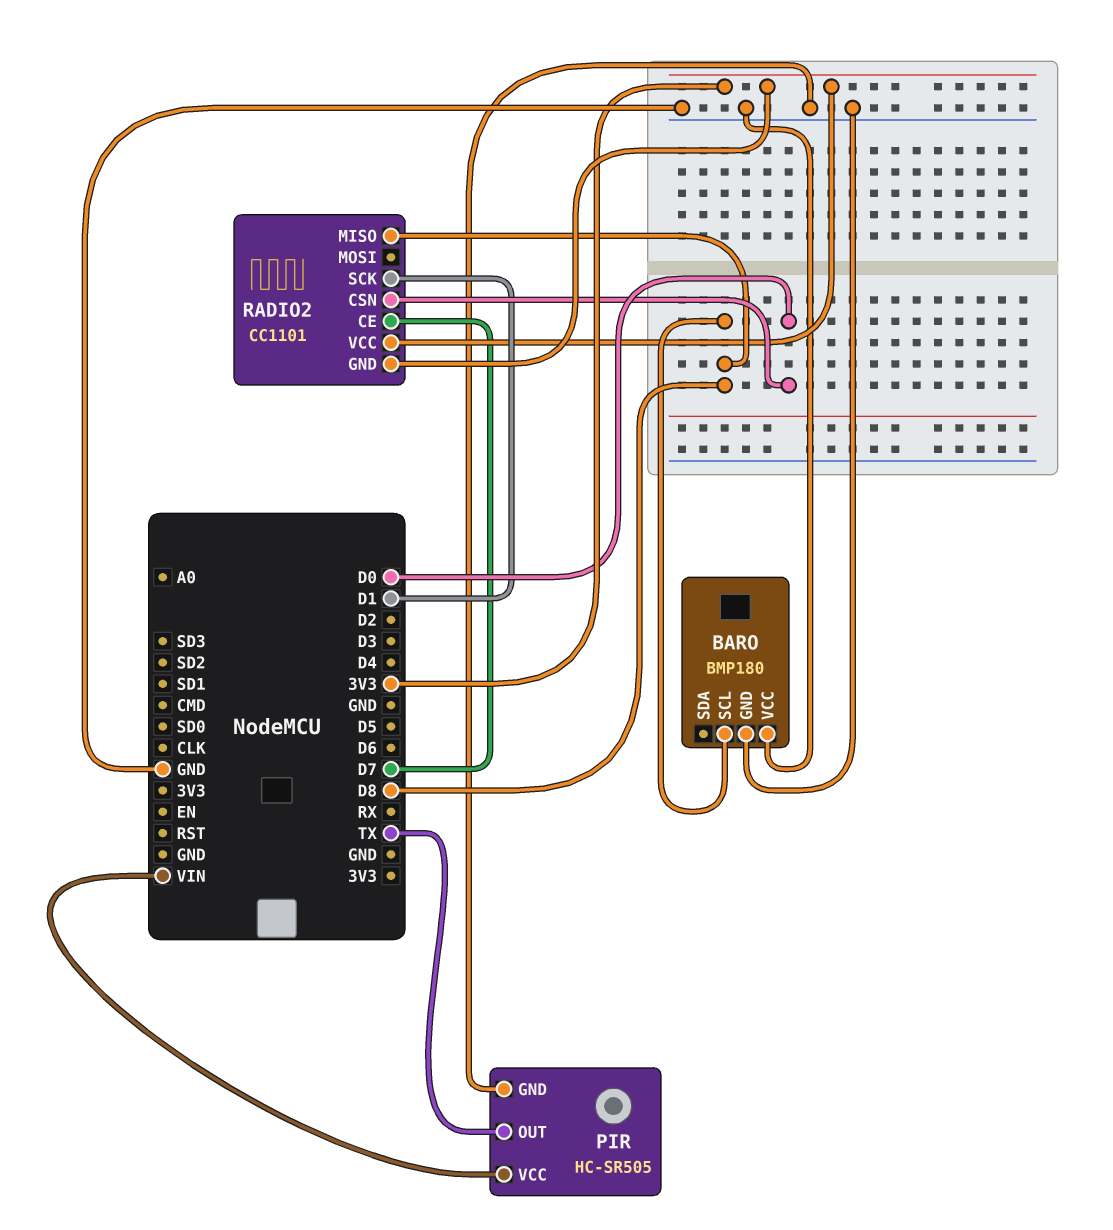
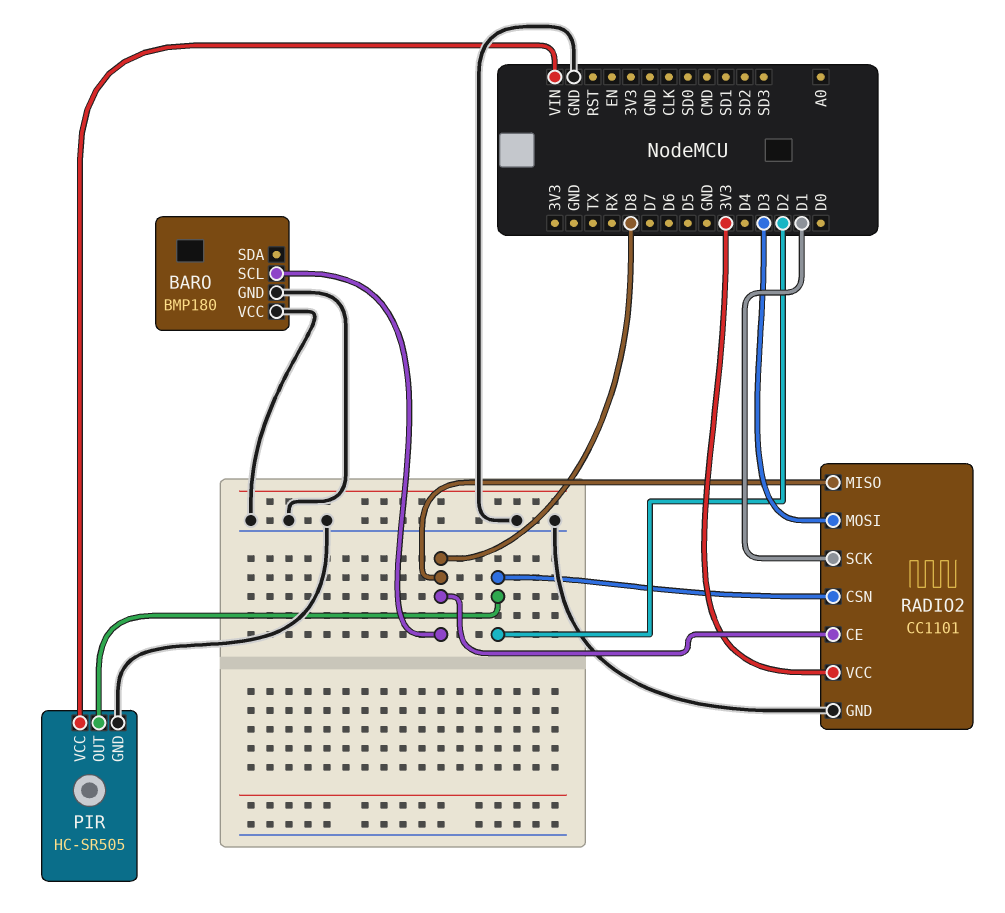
PIR pin OUT: TX -> D2
RADIO2 pin CE: D7 -> D8
RADIO2 pin CSN: D0 -> D2
RADIO2 pin GND: 3V3 -> GND
RADIO2 pin MOSI: none -> D3

